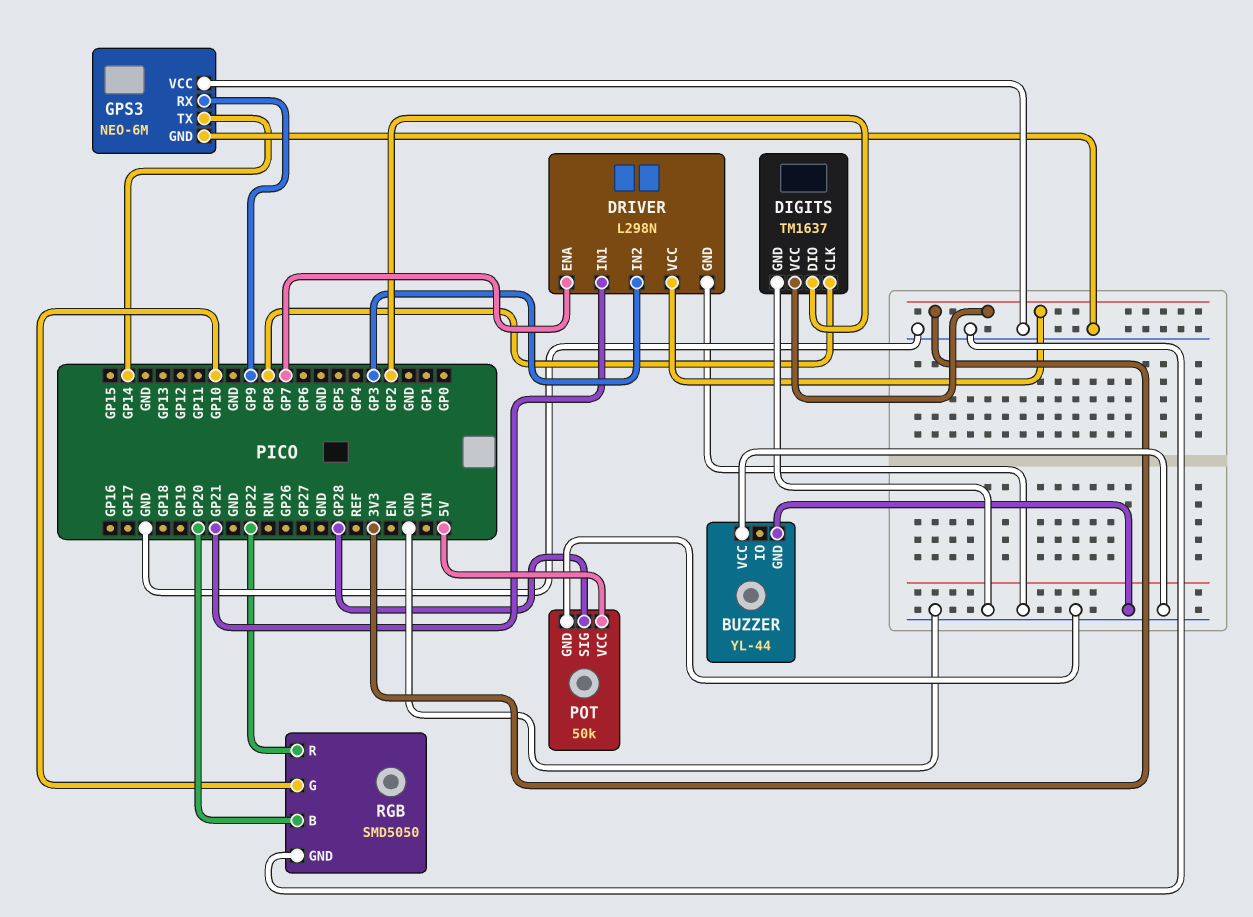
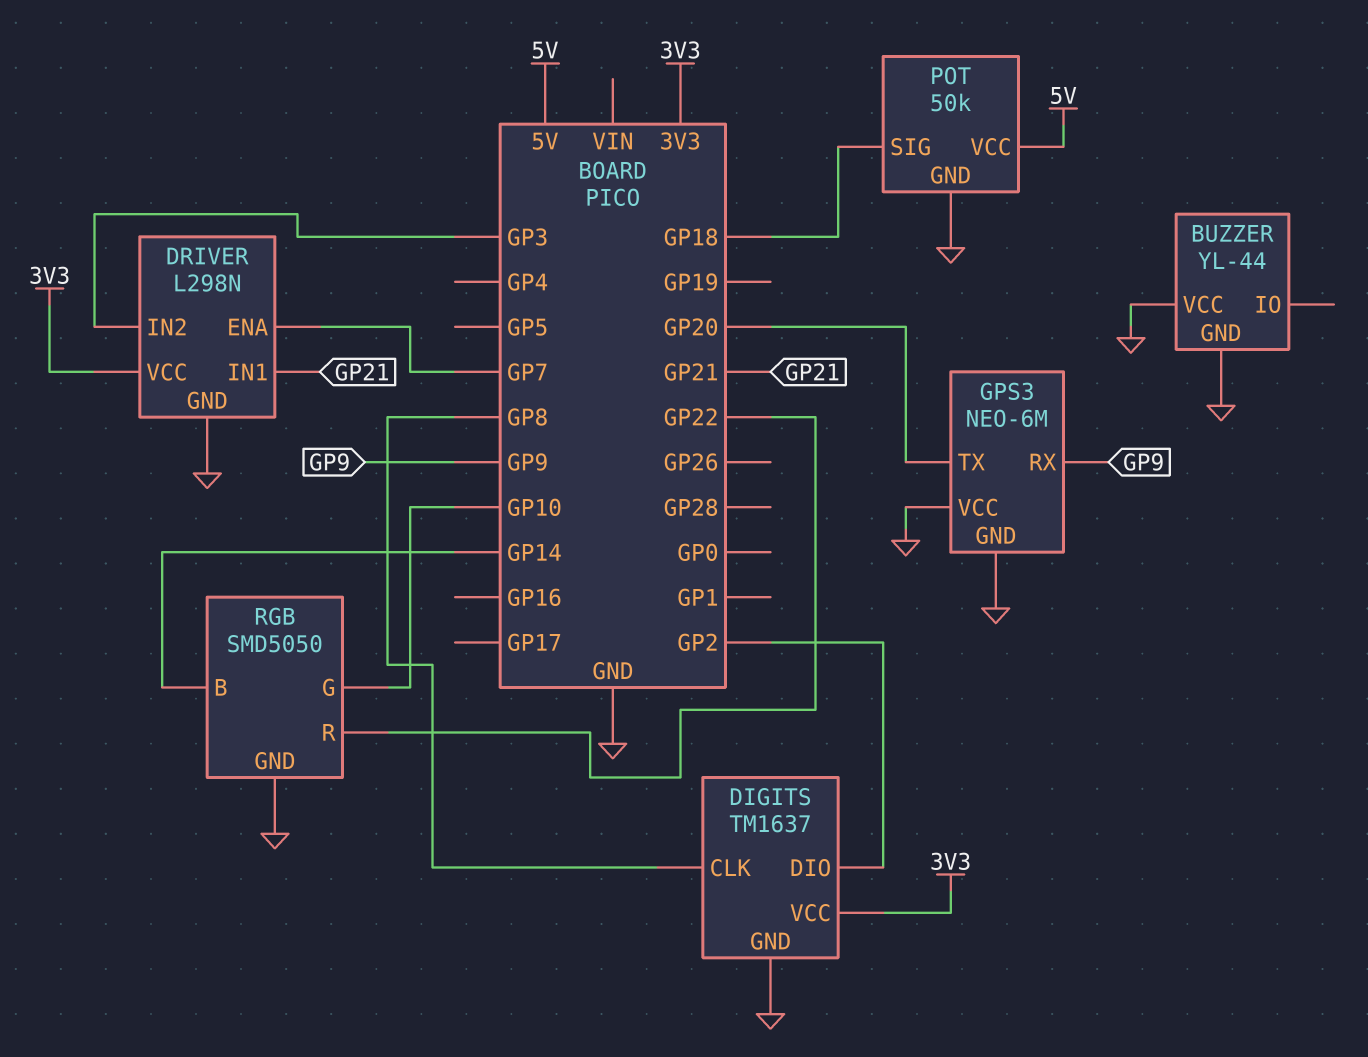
GPS3 pin TX: GP14 -> GP20
POT pin SIG: GP28 -> GP18
RGB pin B: GP20 -> GP14

